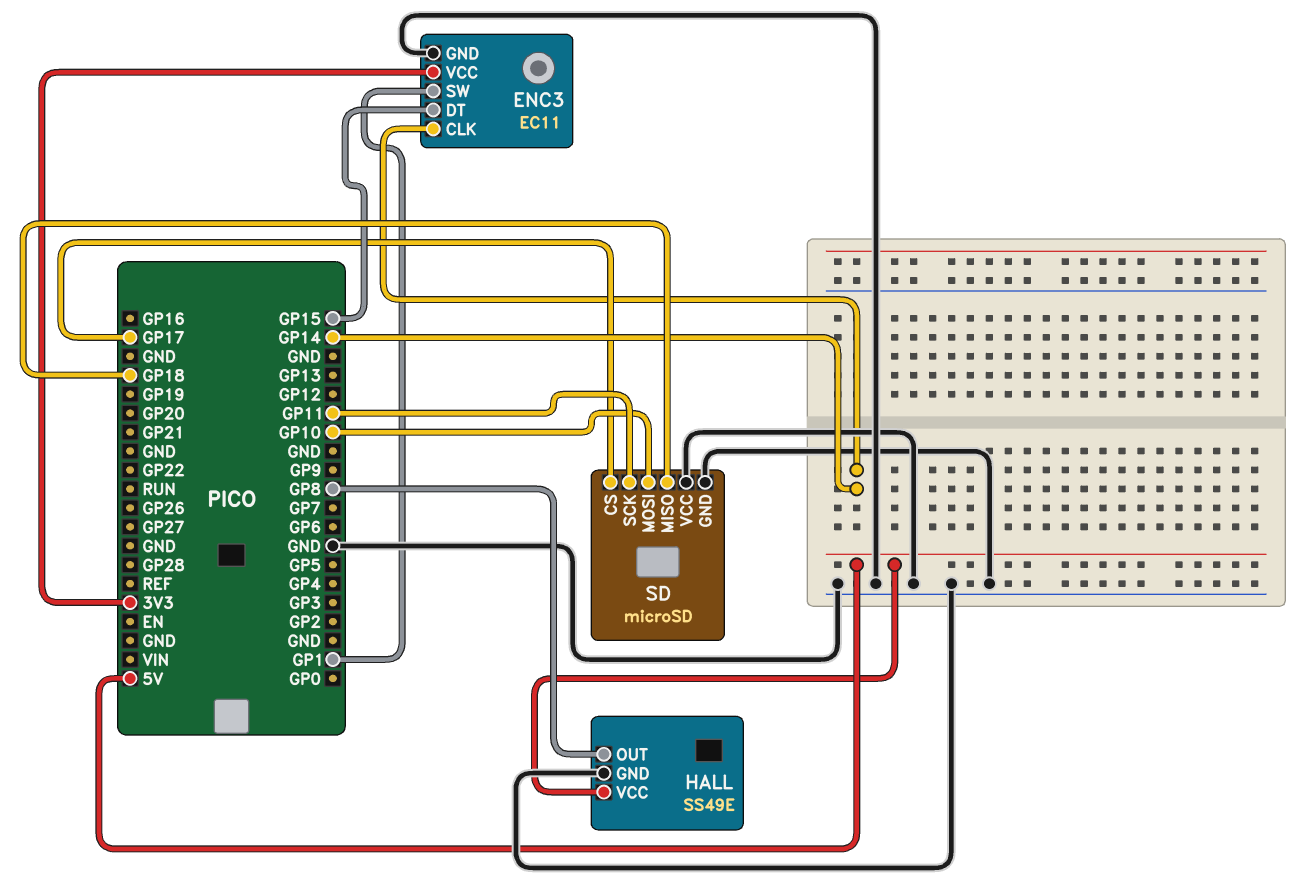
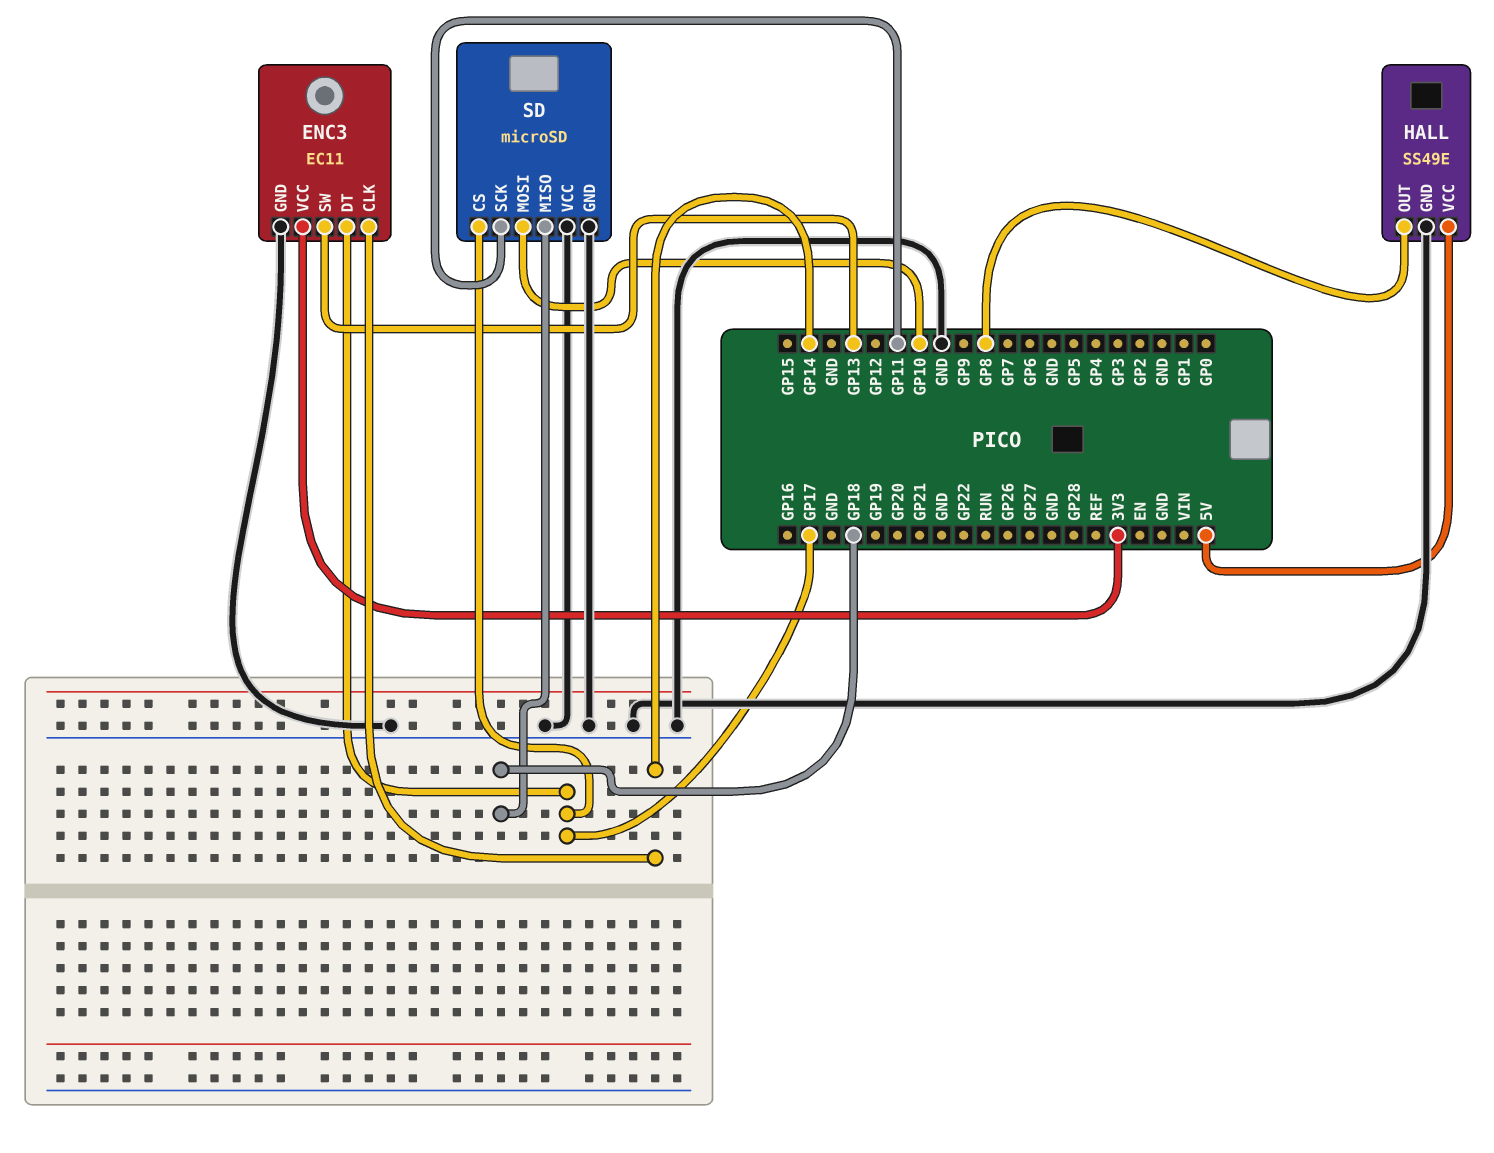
ENC3 pin DT: GP15 -> GP17
ENC3 pin SW: GP1 -> GP13

